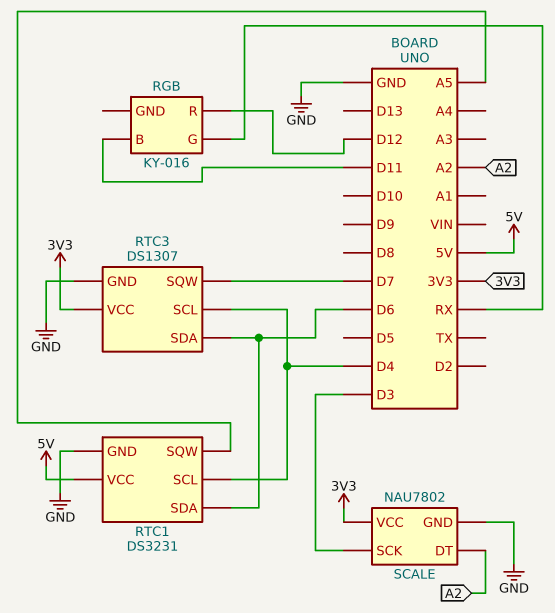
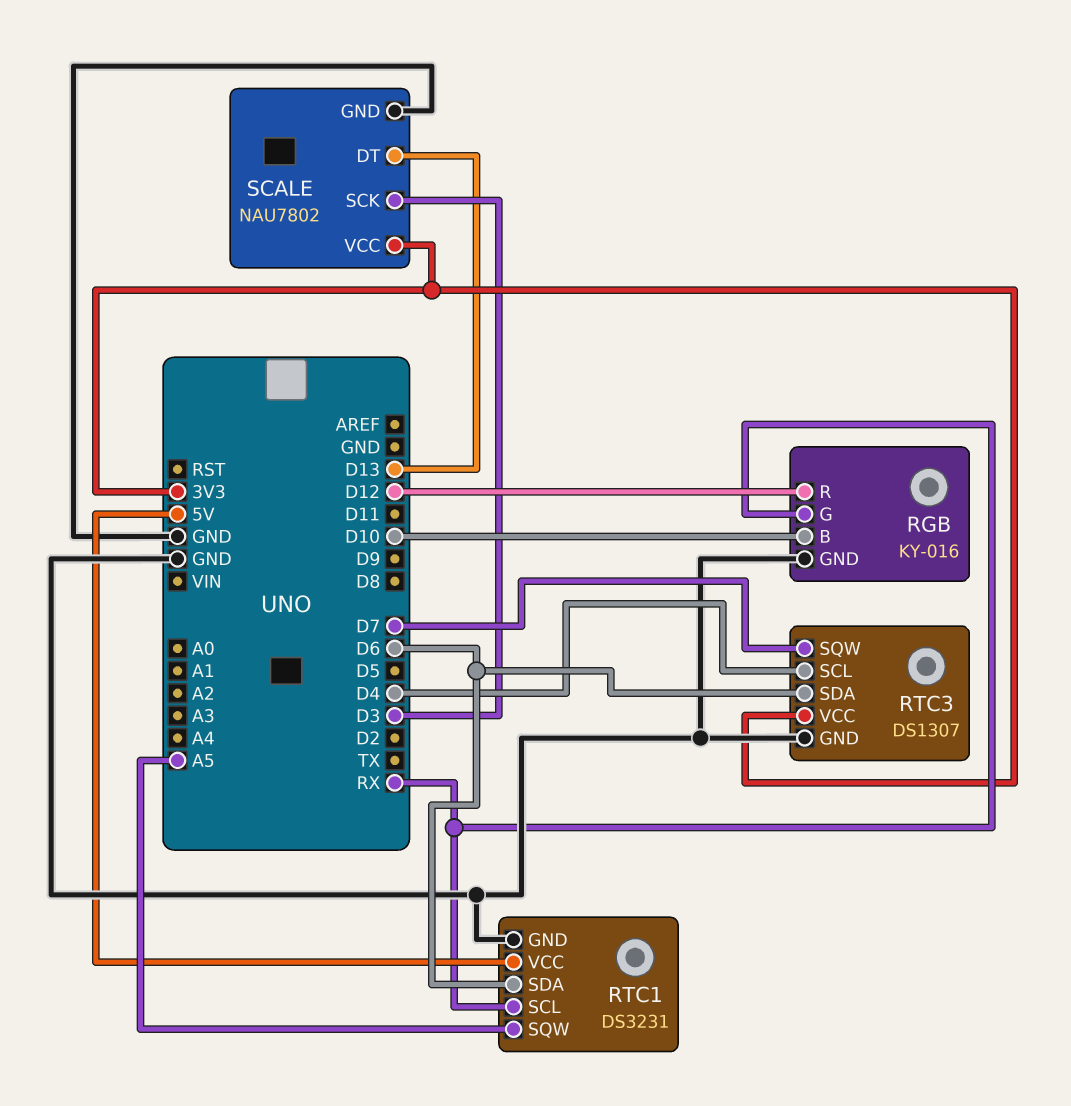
RGB pin B: D11 -> D10
RGB pin GND: none -> GND
RTC1 pin SCL: D4 -> RX
SCALE pin DT: A2 -> D13

